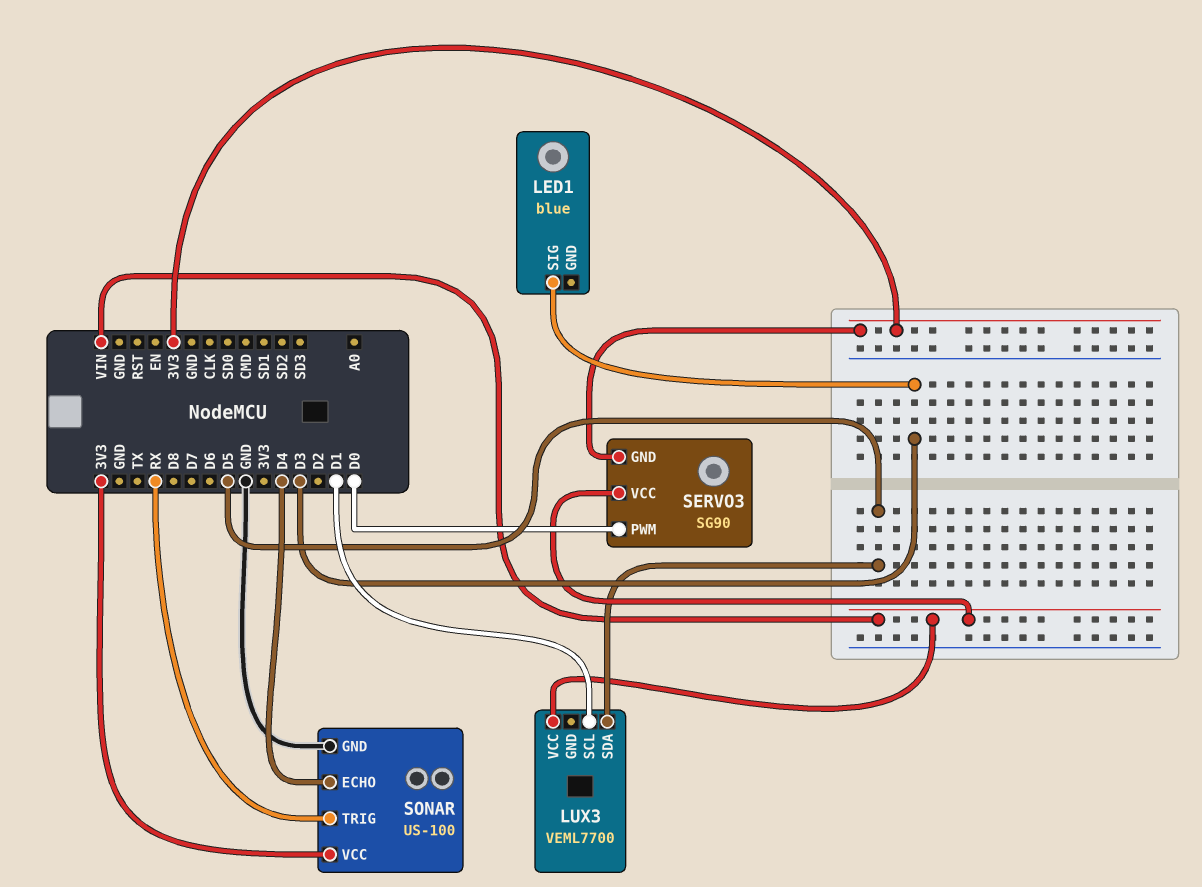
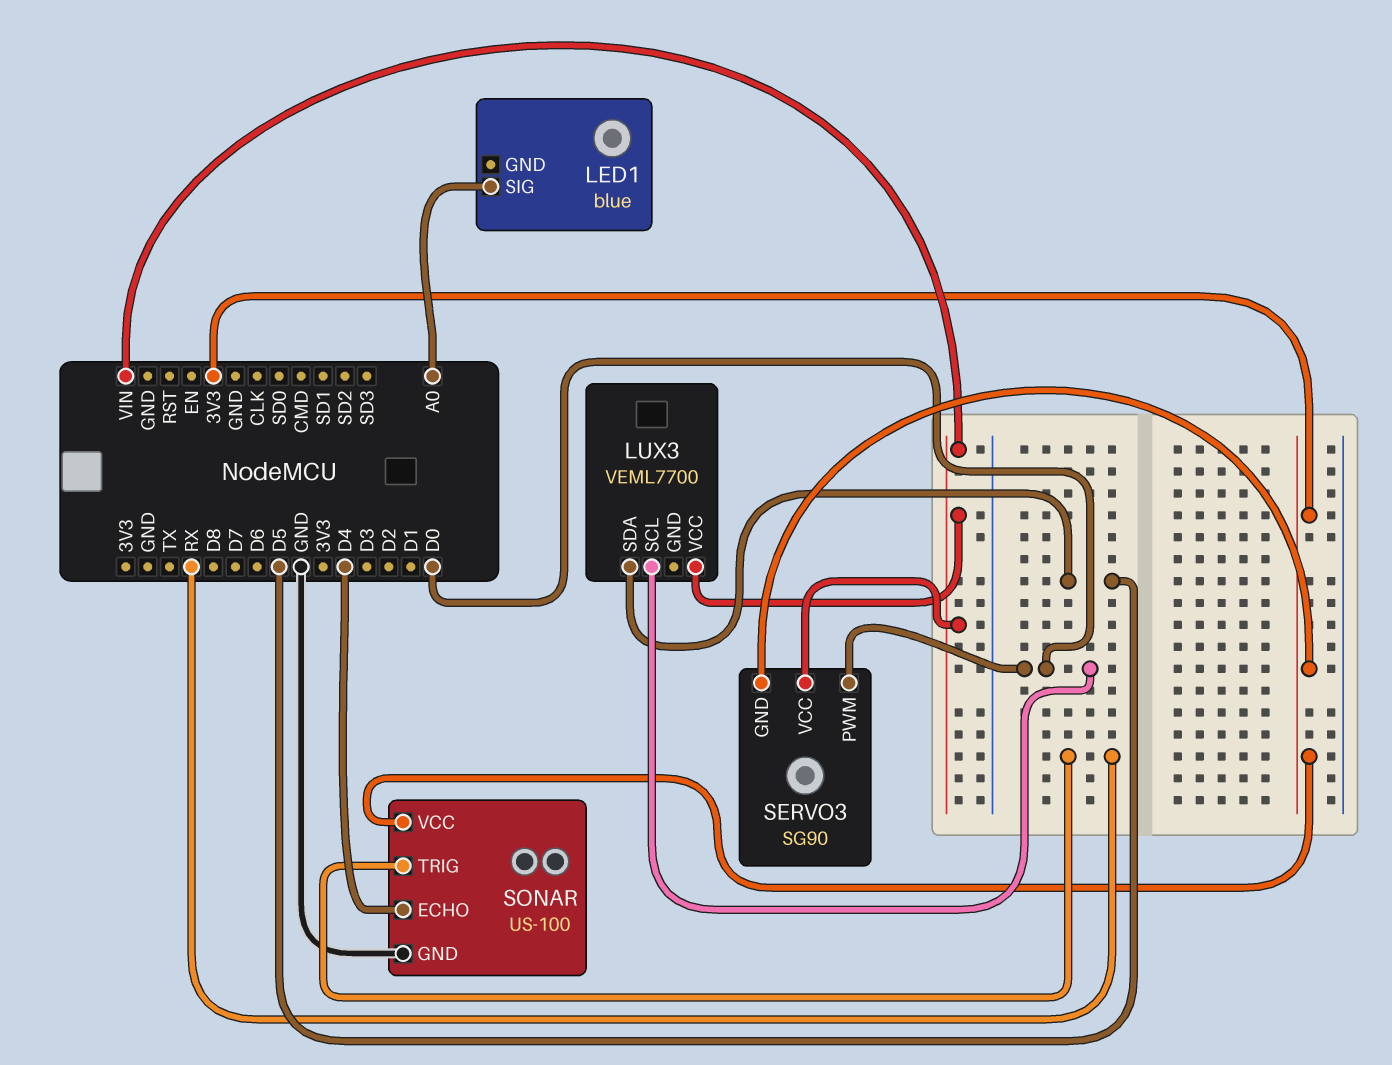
LED1 pin SIG: D3 -> A0
LUX3 pin SCL: D1 -> D0

